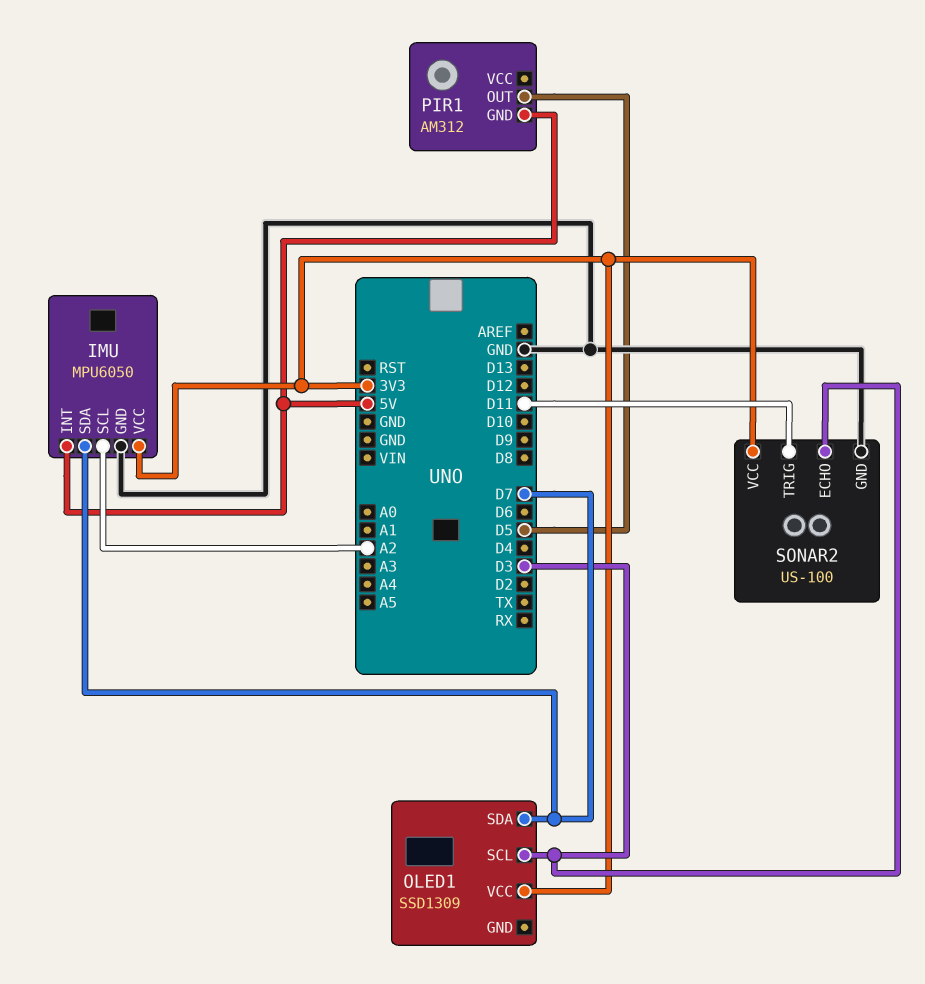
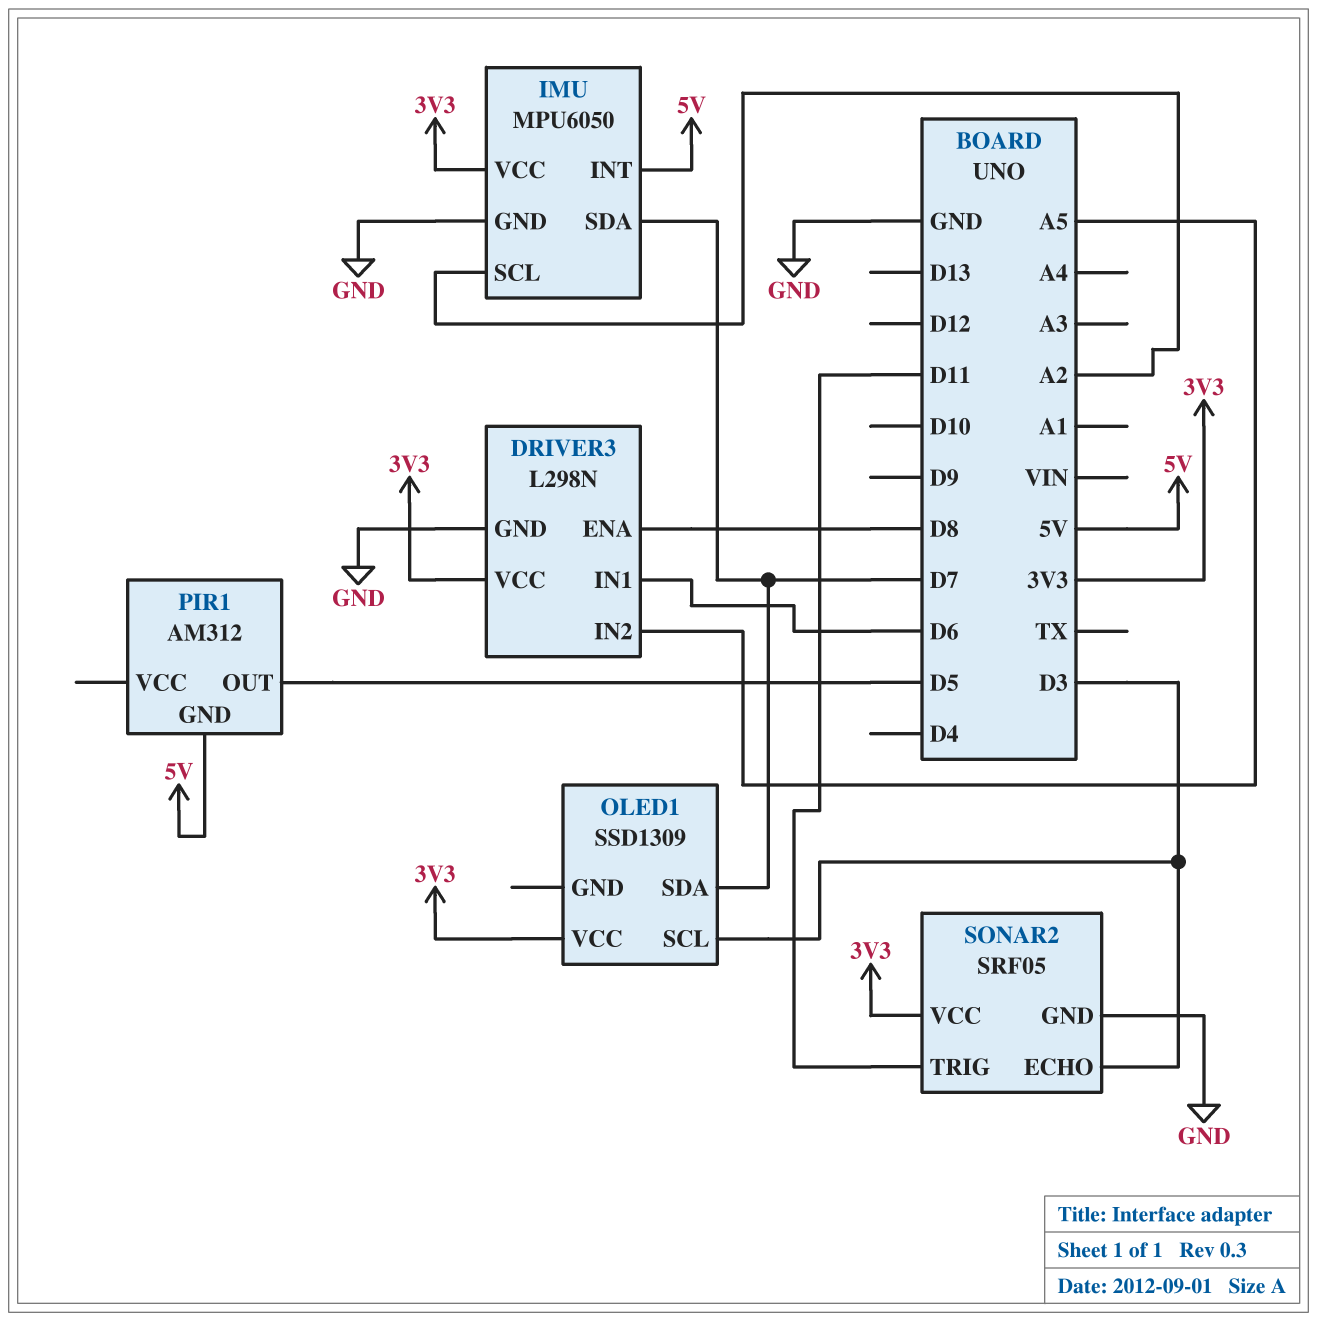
DRIVER3: none -> L298N
DRIVER3 pin ENA: none -> D8
DRIVER3 pin GND: none -> GND
DRIVER3 pin IN1: none -> D6
DRIVER3 pin IN2: none -> A5
DRIVER3 pin VCC: none -> 3V3
SONAR2: US-100 -> SRF05

